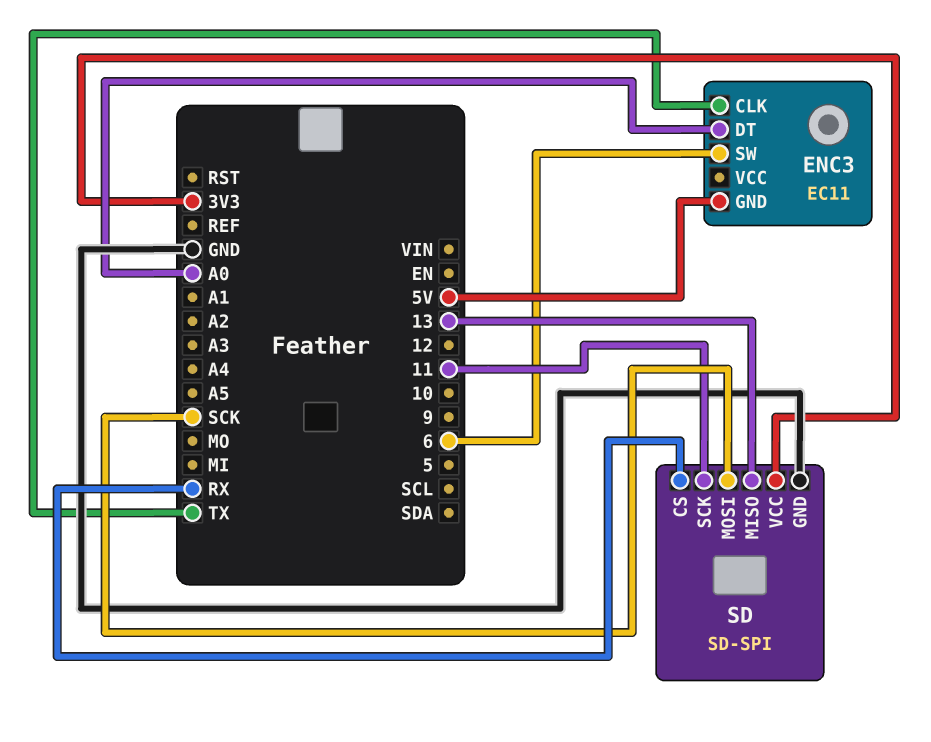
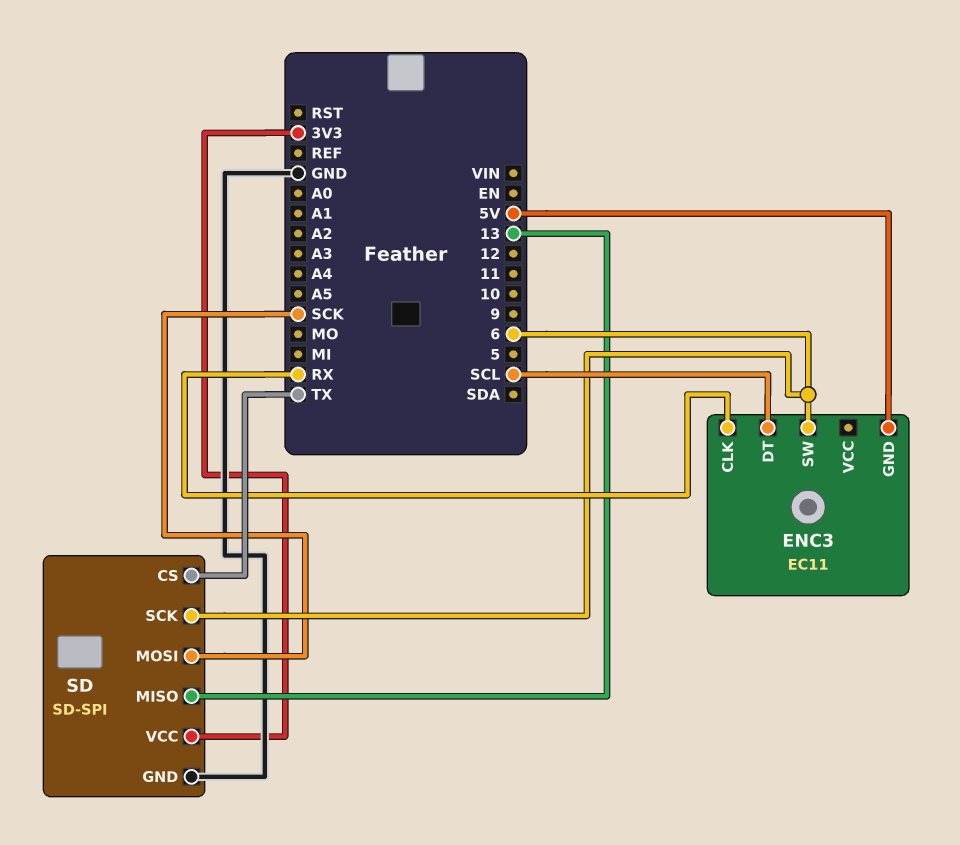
ENC3 pin CLK: TX -> RX
ENC3 pin DT: A0 -> SCL
SD pin CS: RX -> TX
SD pin SCK: 11 -> 6

